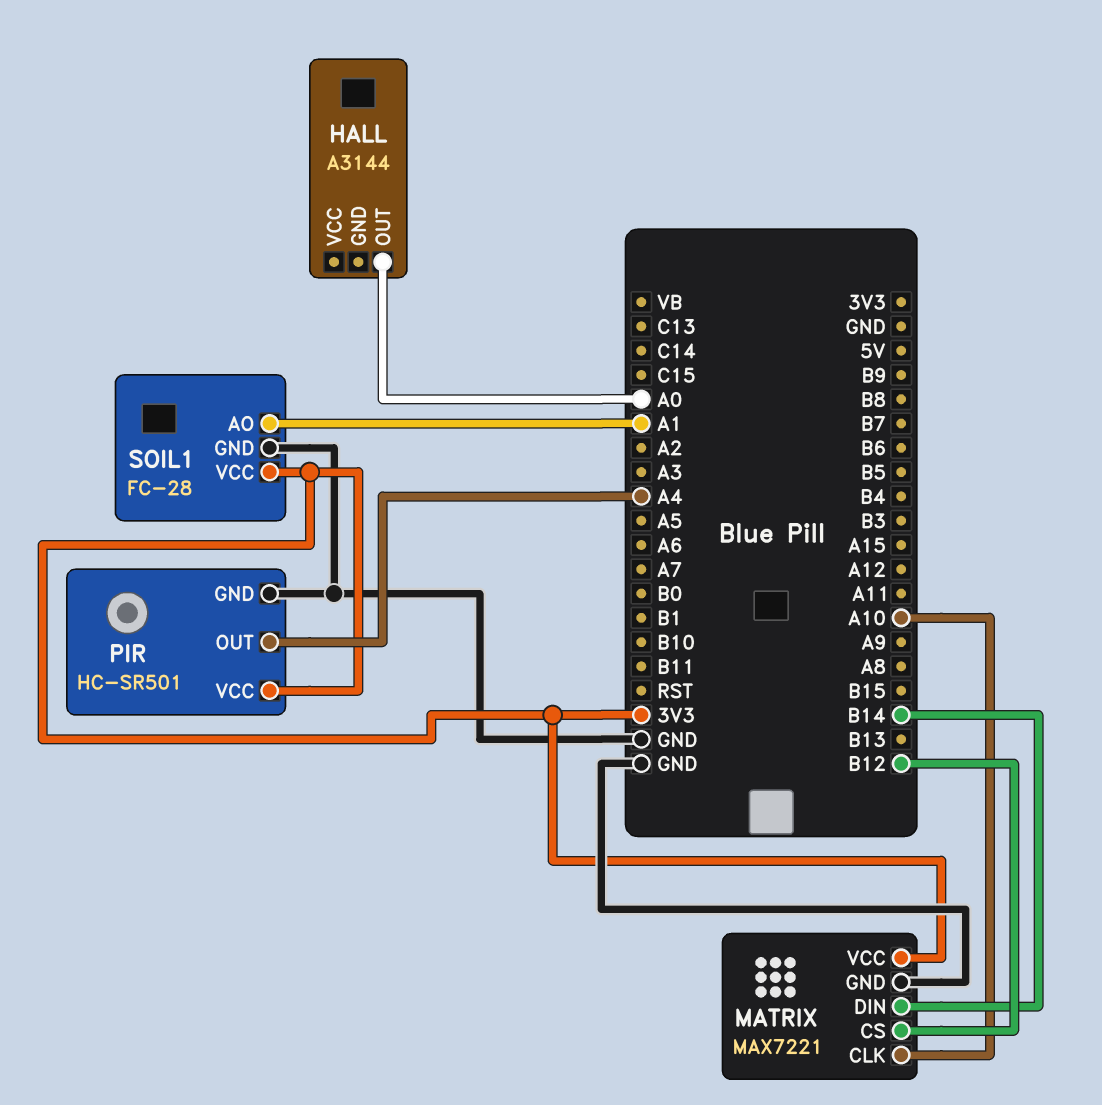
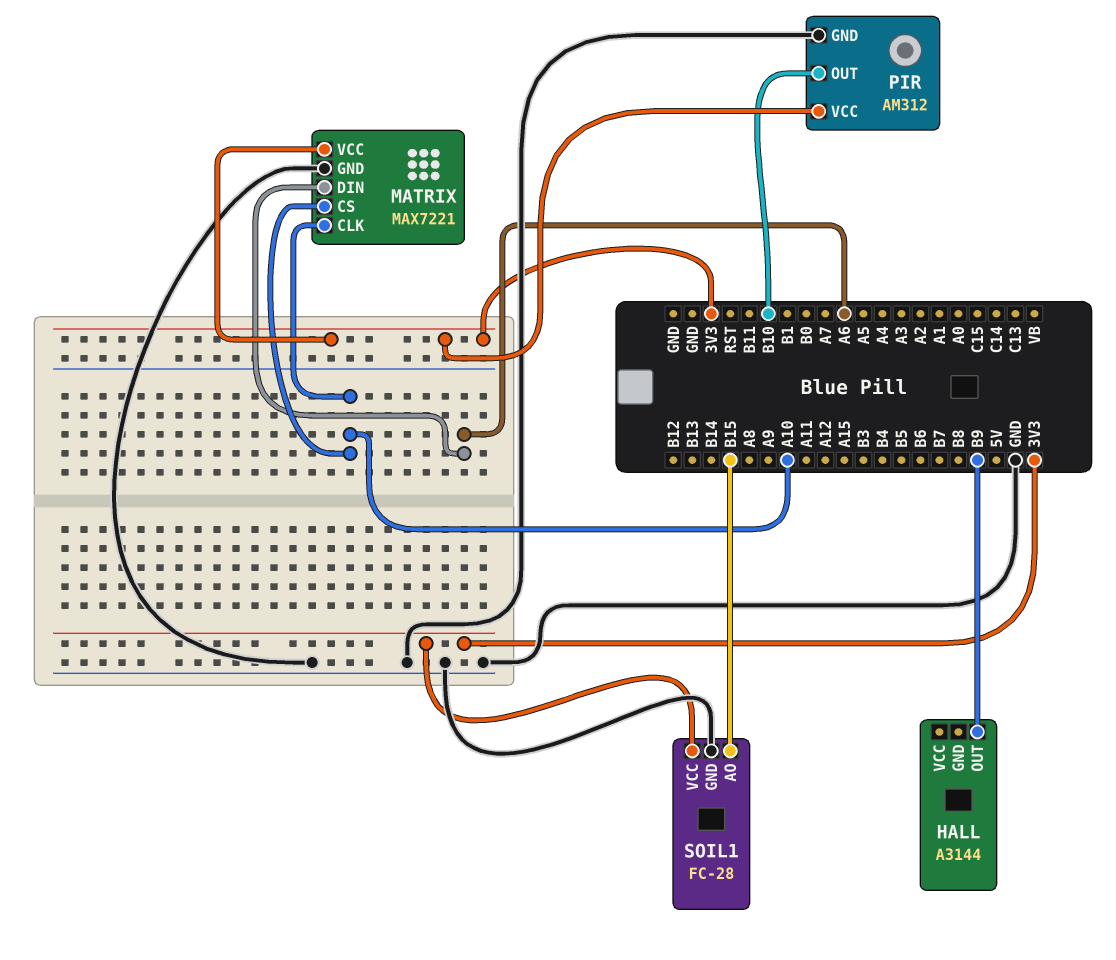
HALL pin OUT: A0 -> B9
MATRIX pin CS: B12 -> A10
MATRIX pin DIN: B14 -> A6
PIR: HC-SR501 -> AM312
PIR pin OUT: A4 -> B10
SOIL1 pin AO: A1 -> B15

